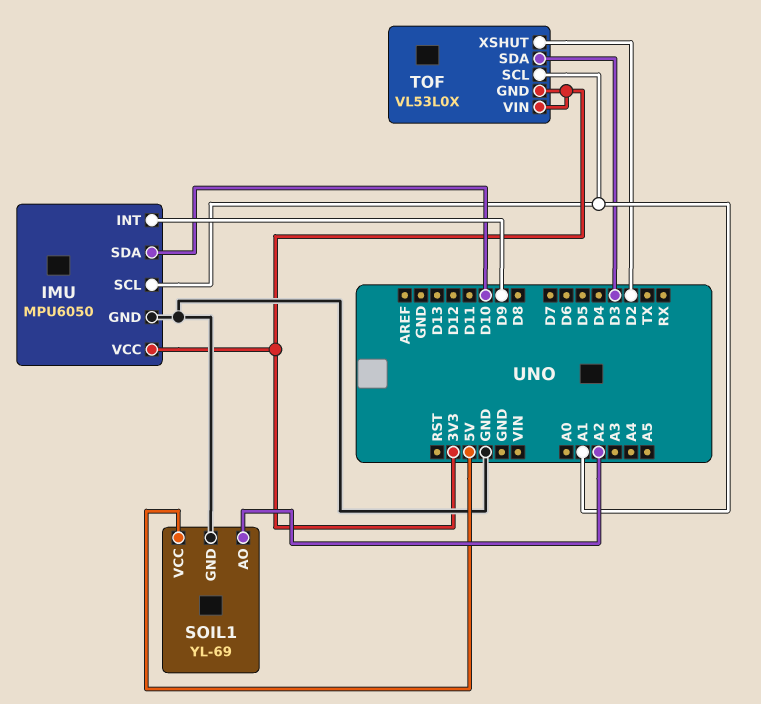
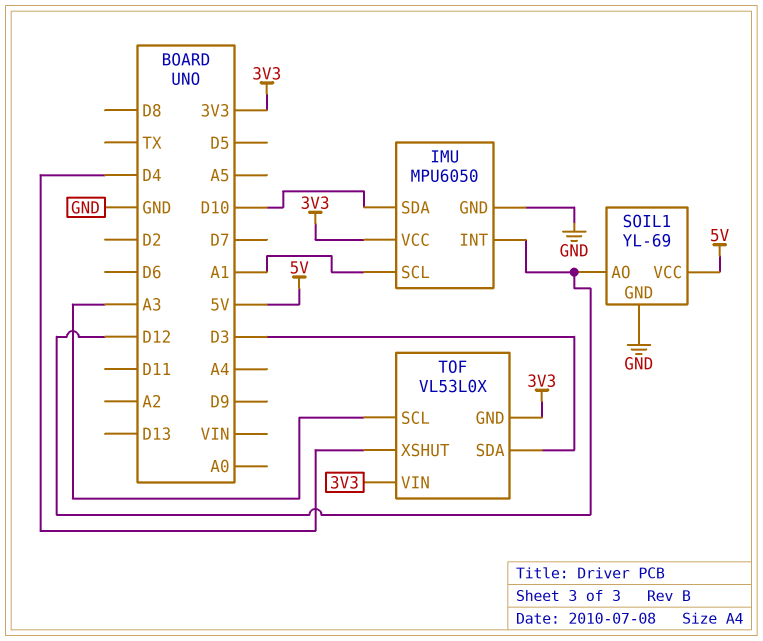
IMU pin INT: D9 -> D12
SOIL1 pin AO: A2 -> D12
TOF pin SCL: A1 -> A3
TOF pin XSHUT: D2 -> D4

